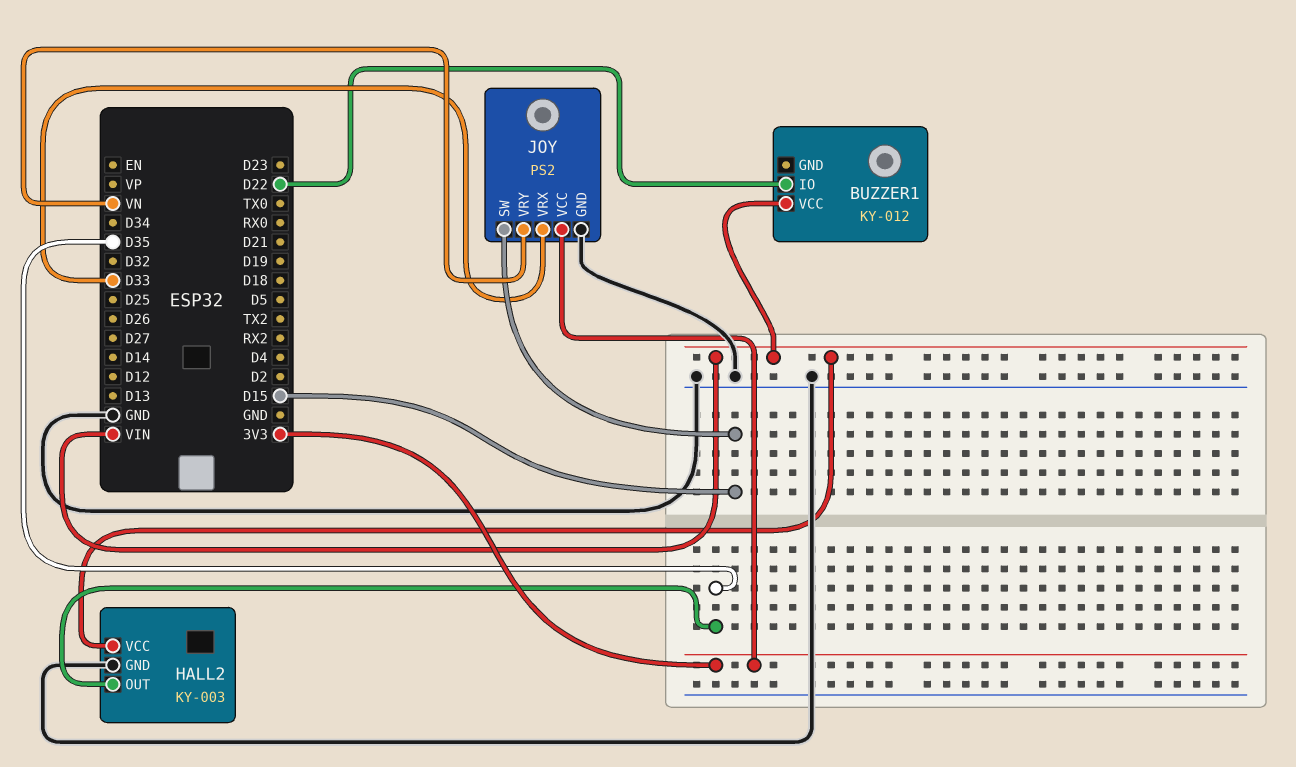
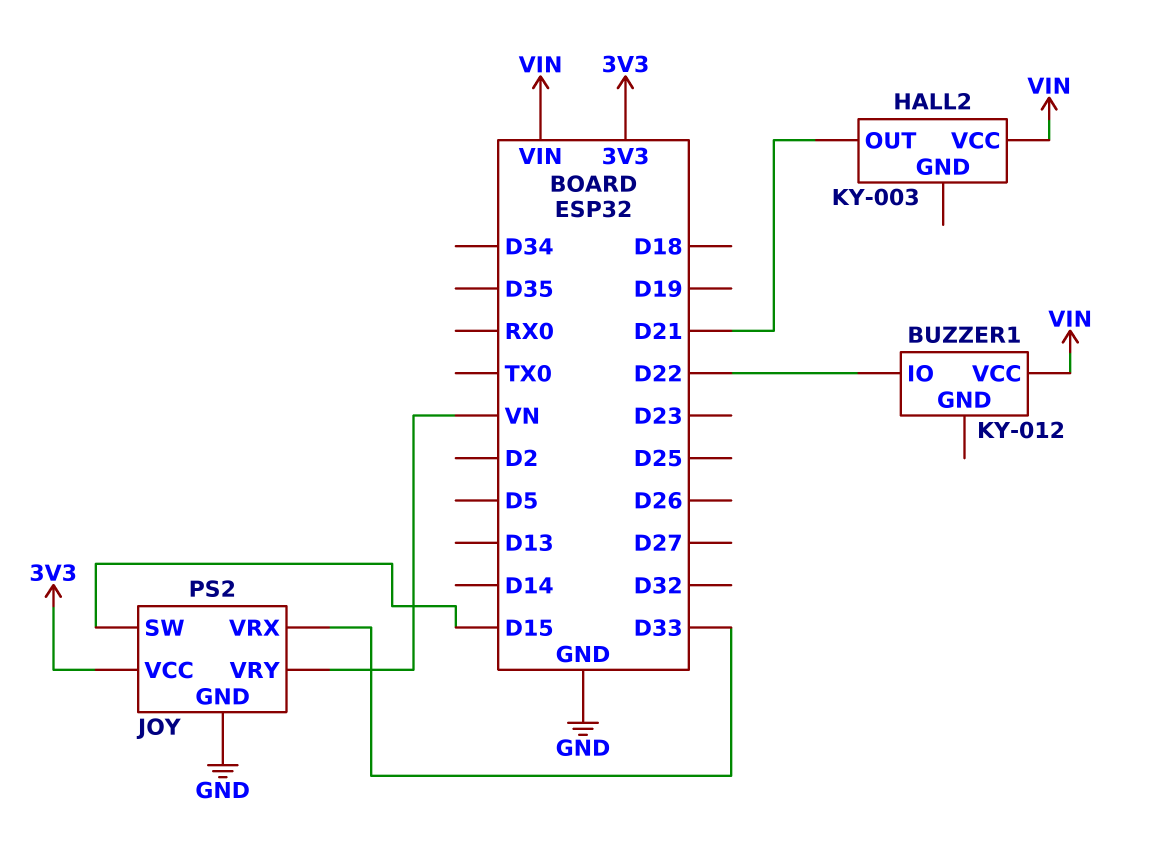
HALL2 pin GND: GND -> none
HALL2 pin OUT: D35 -> D21

